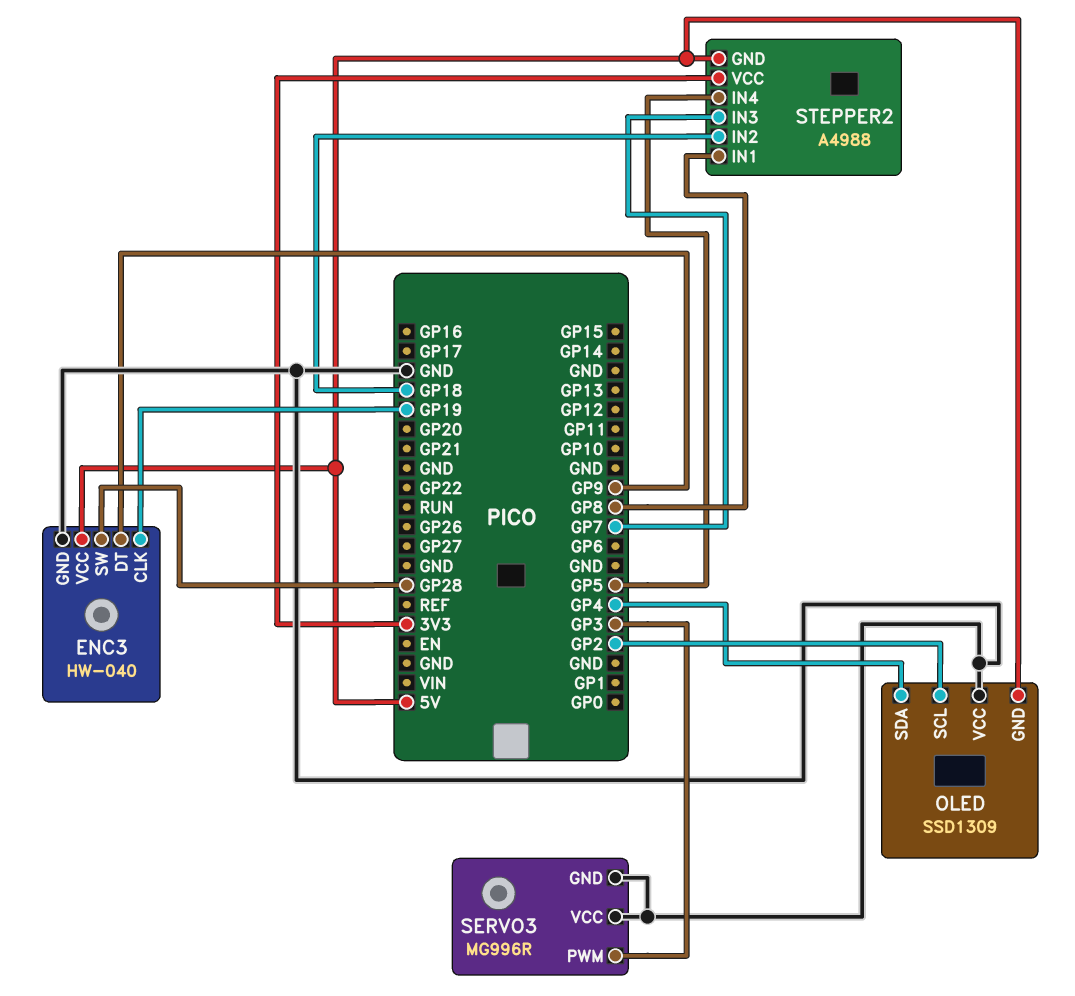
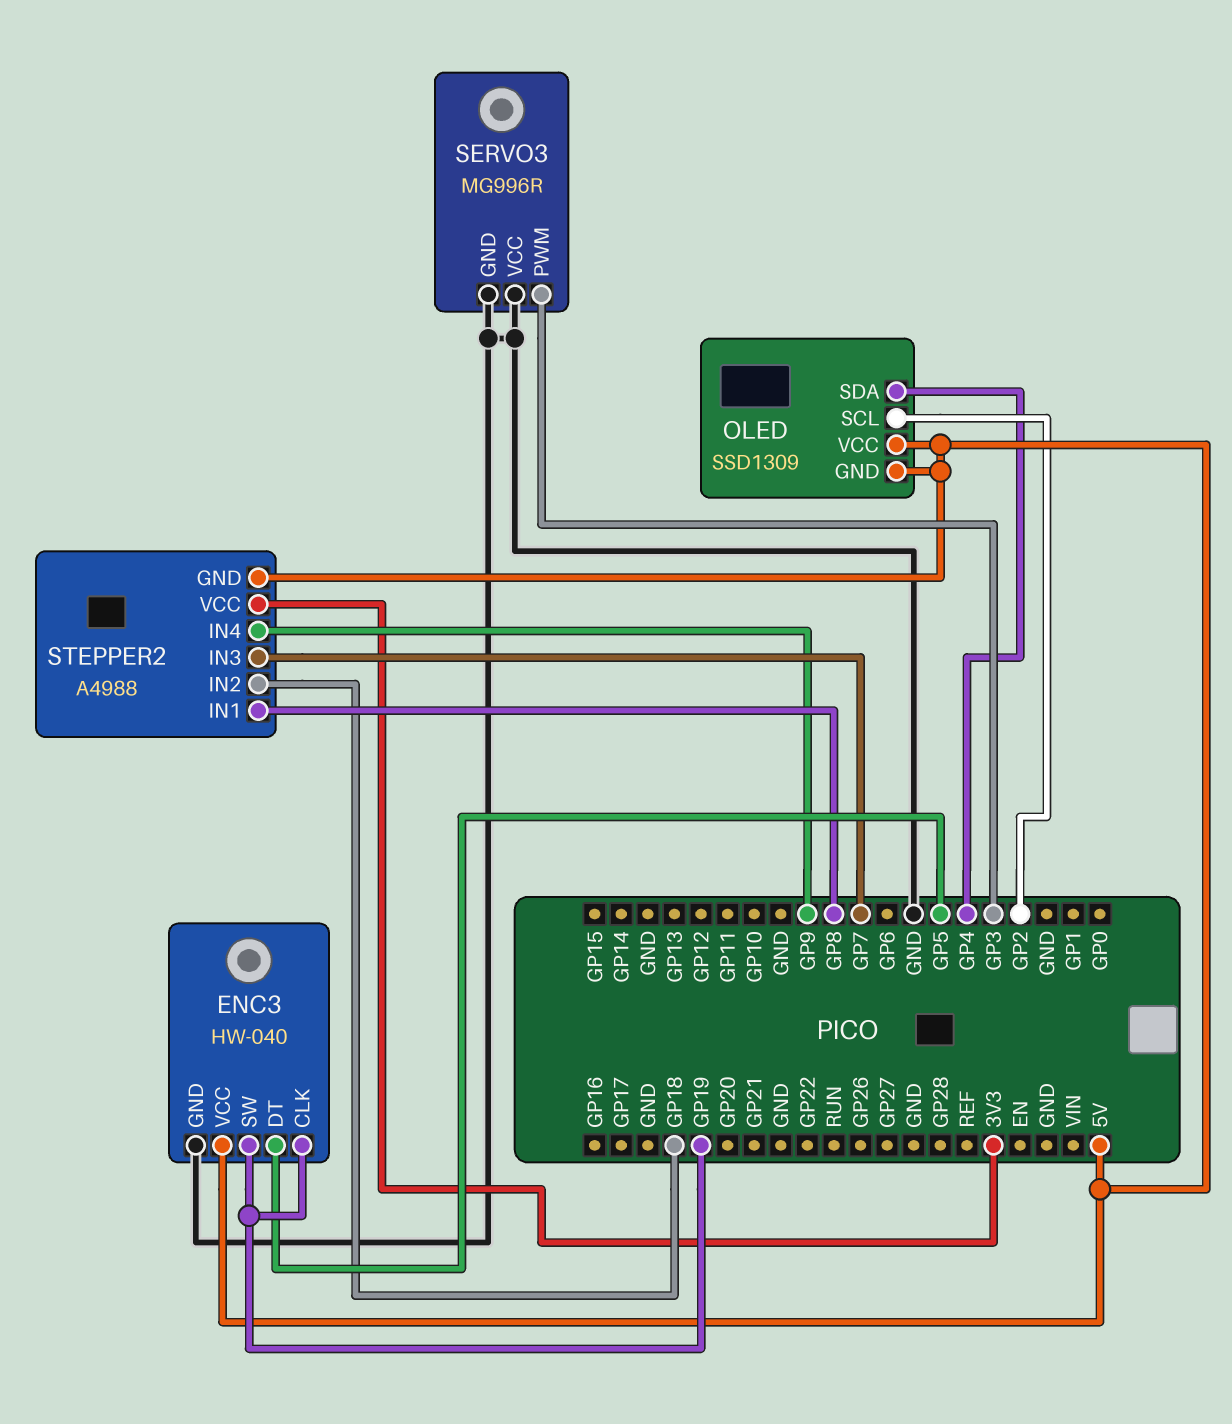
ENC3 pin DT: GP9 -> GP5
ENC3 pin SW: GP28 -> GP19
OLED pin VCC: GND -> 5V
STEPPER2 pin IN4: GP5 -> GP9

